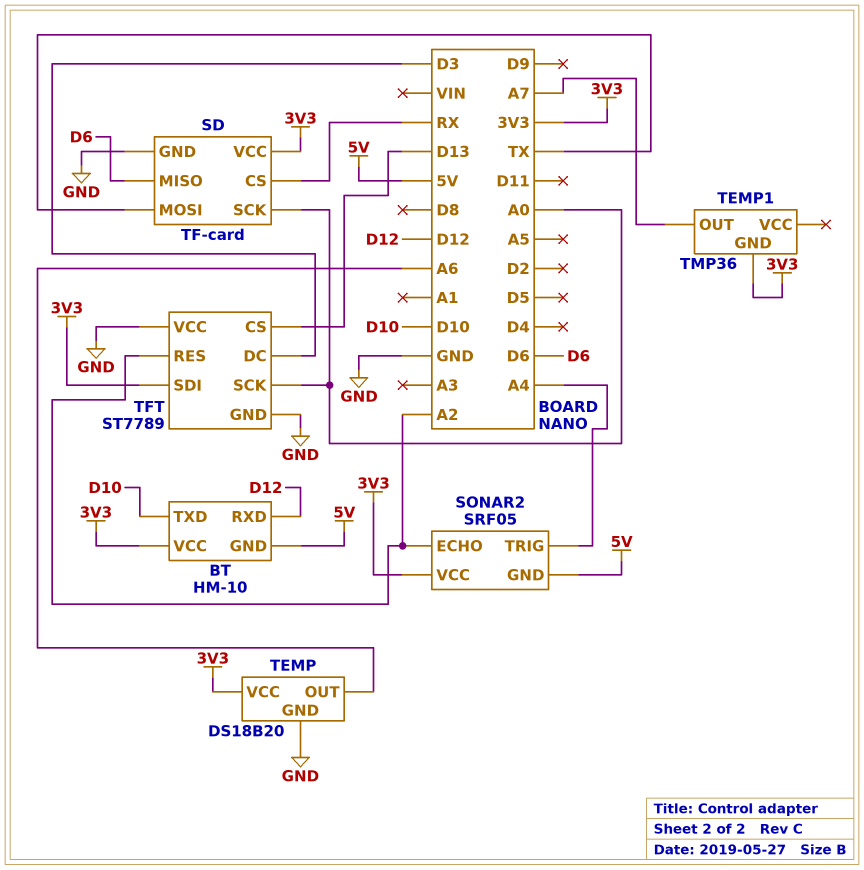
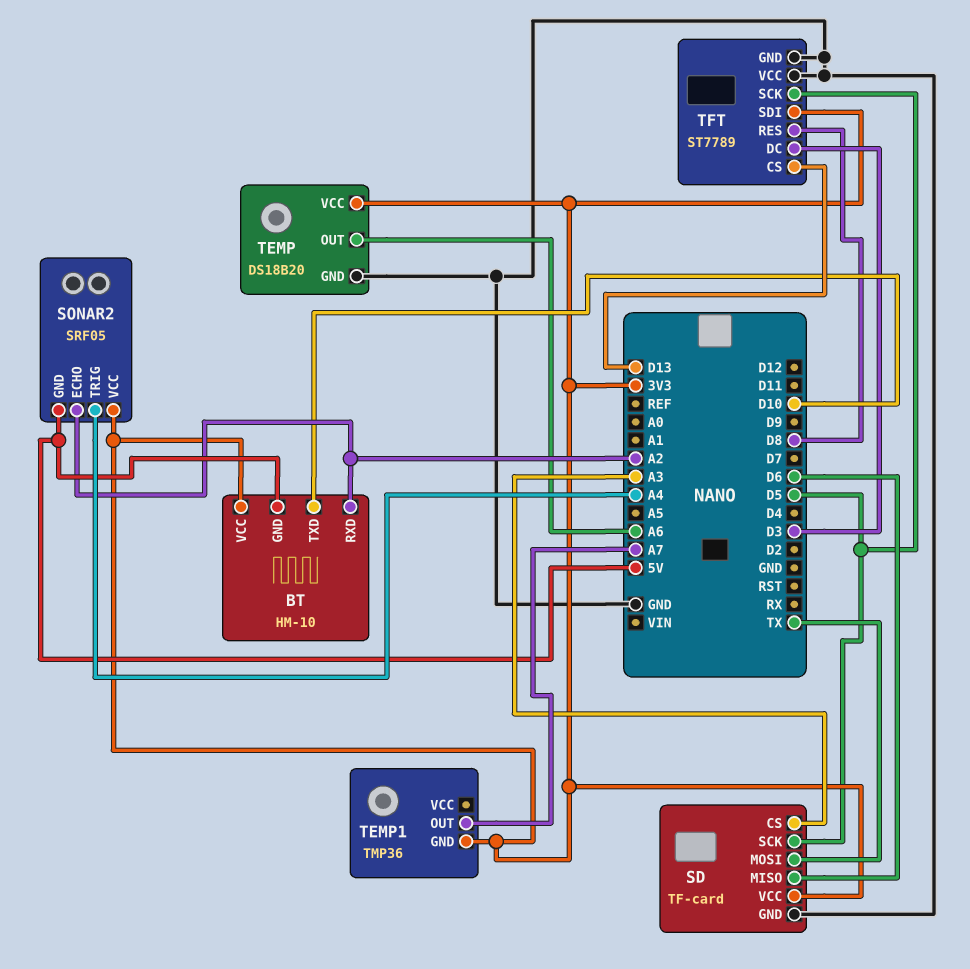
BT pin RXD: D12 -> A2
SD pin CS: RX -> A3
SD pin SCK: A0 -> D5
TFT pin RES: A2 -> D8
TFT pin SCK: A0 -> D5

